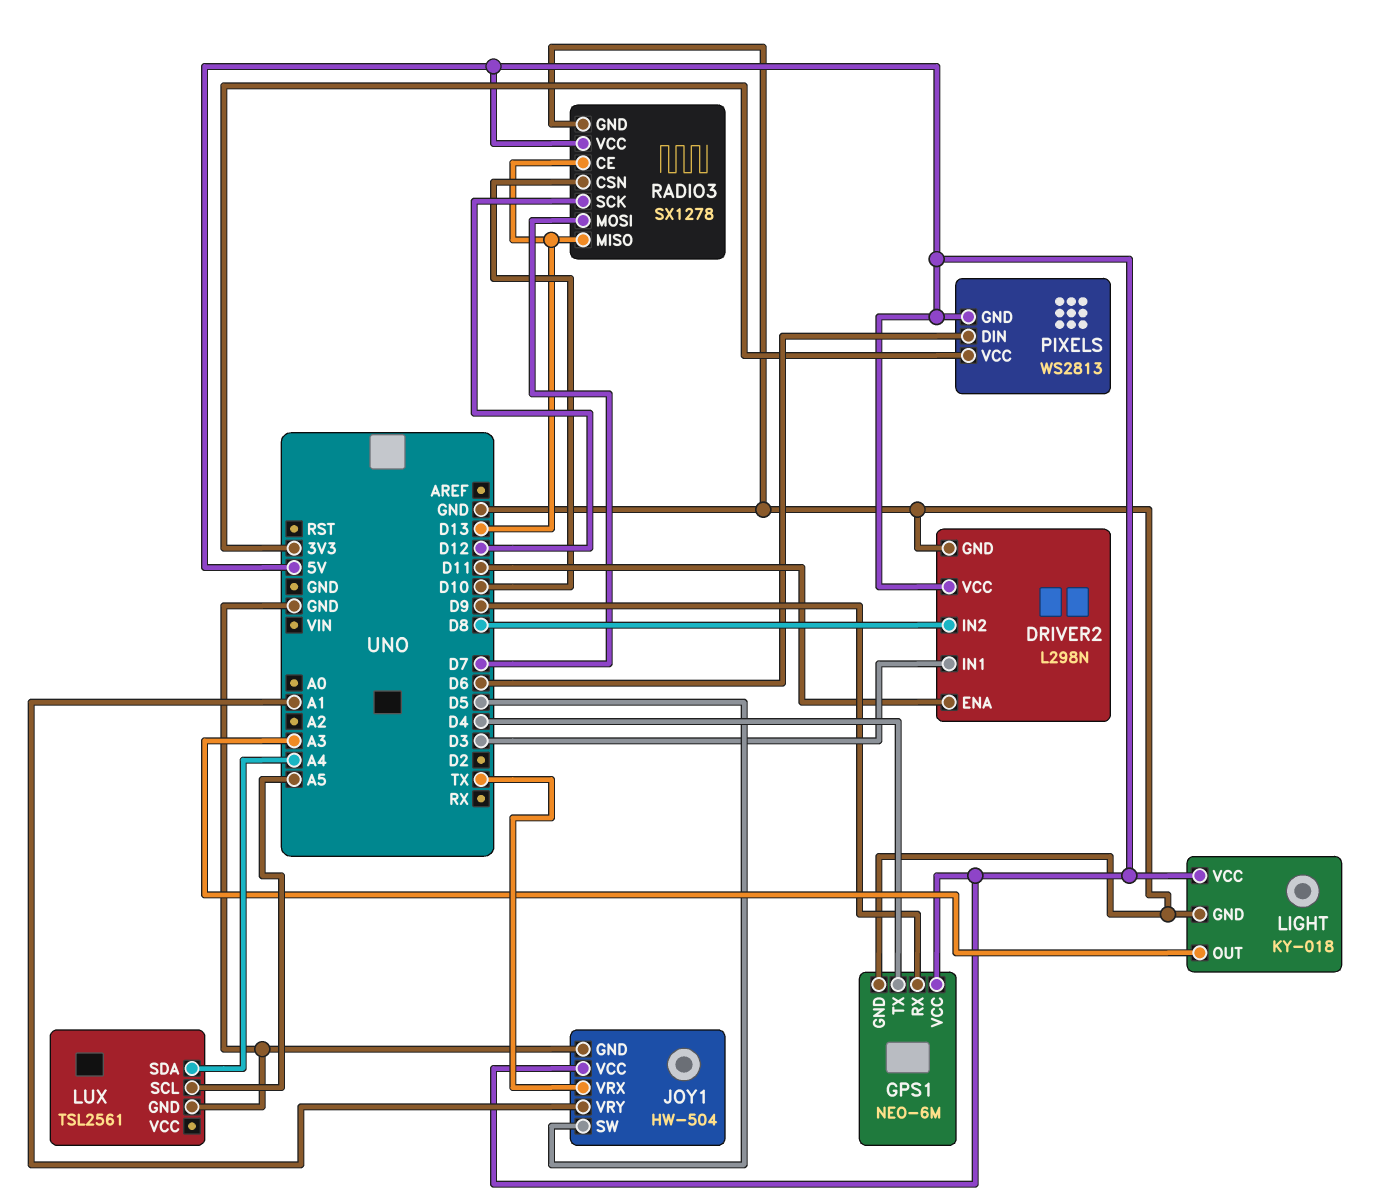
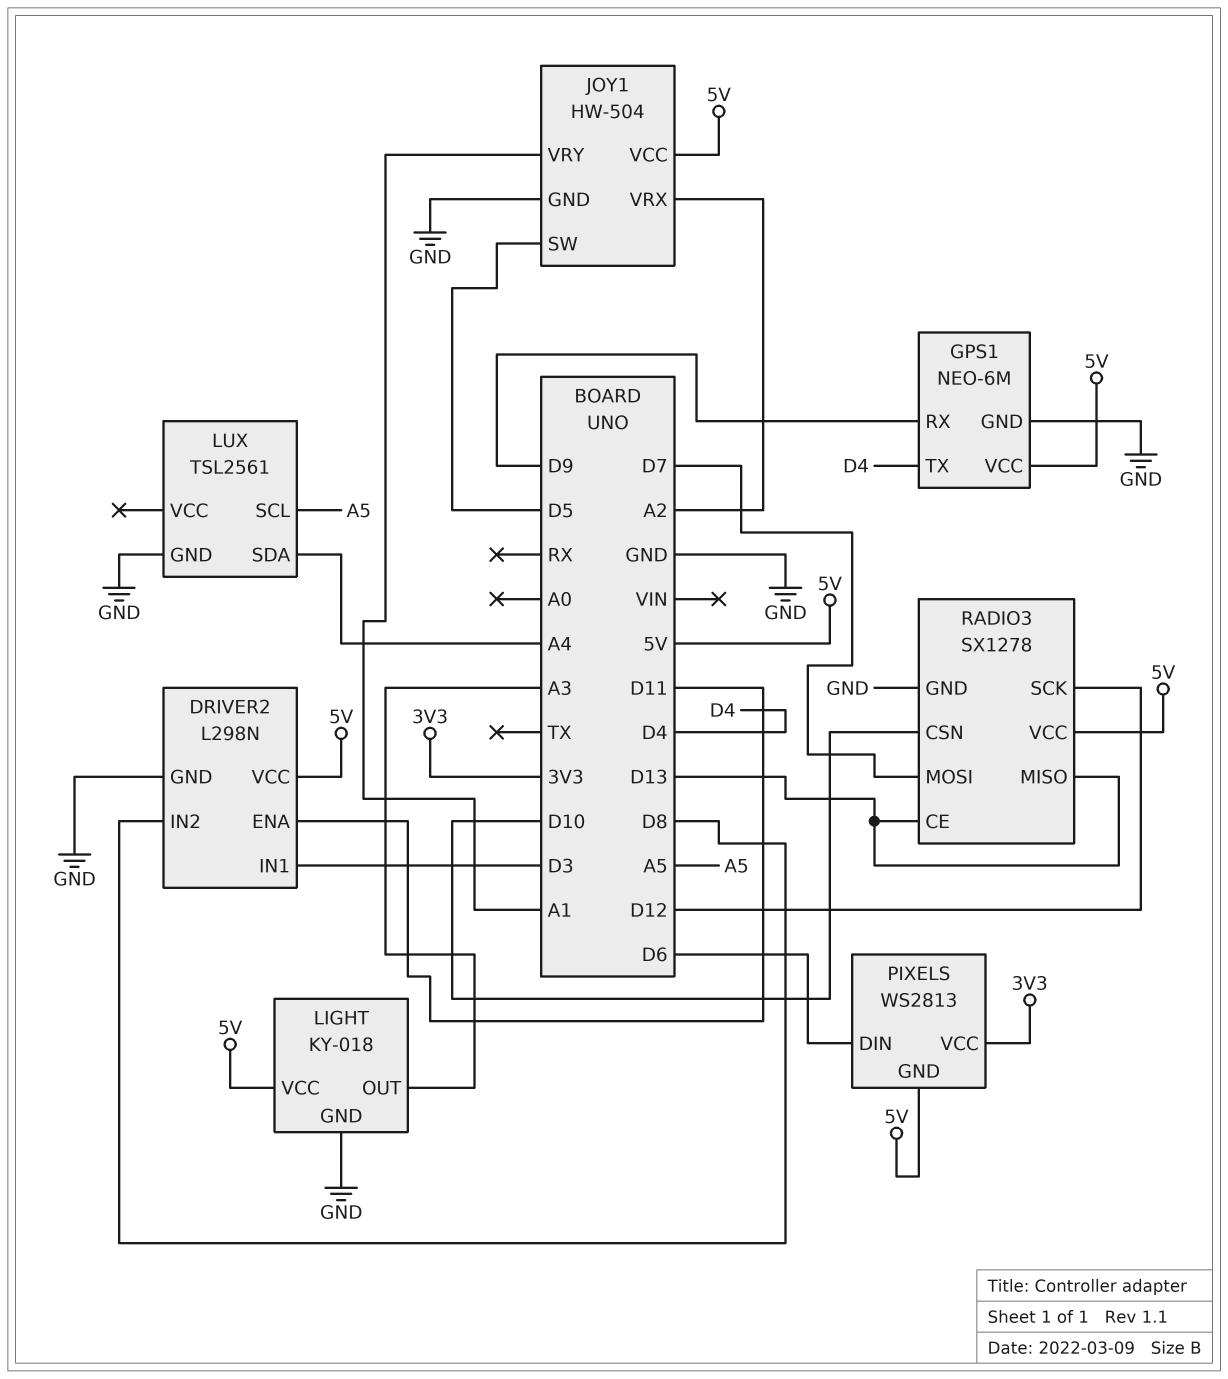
JOY1 pin VRX: TX -> A2

